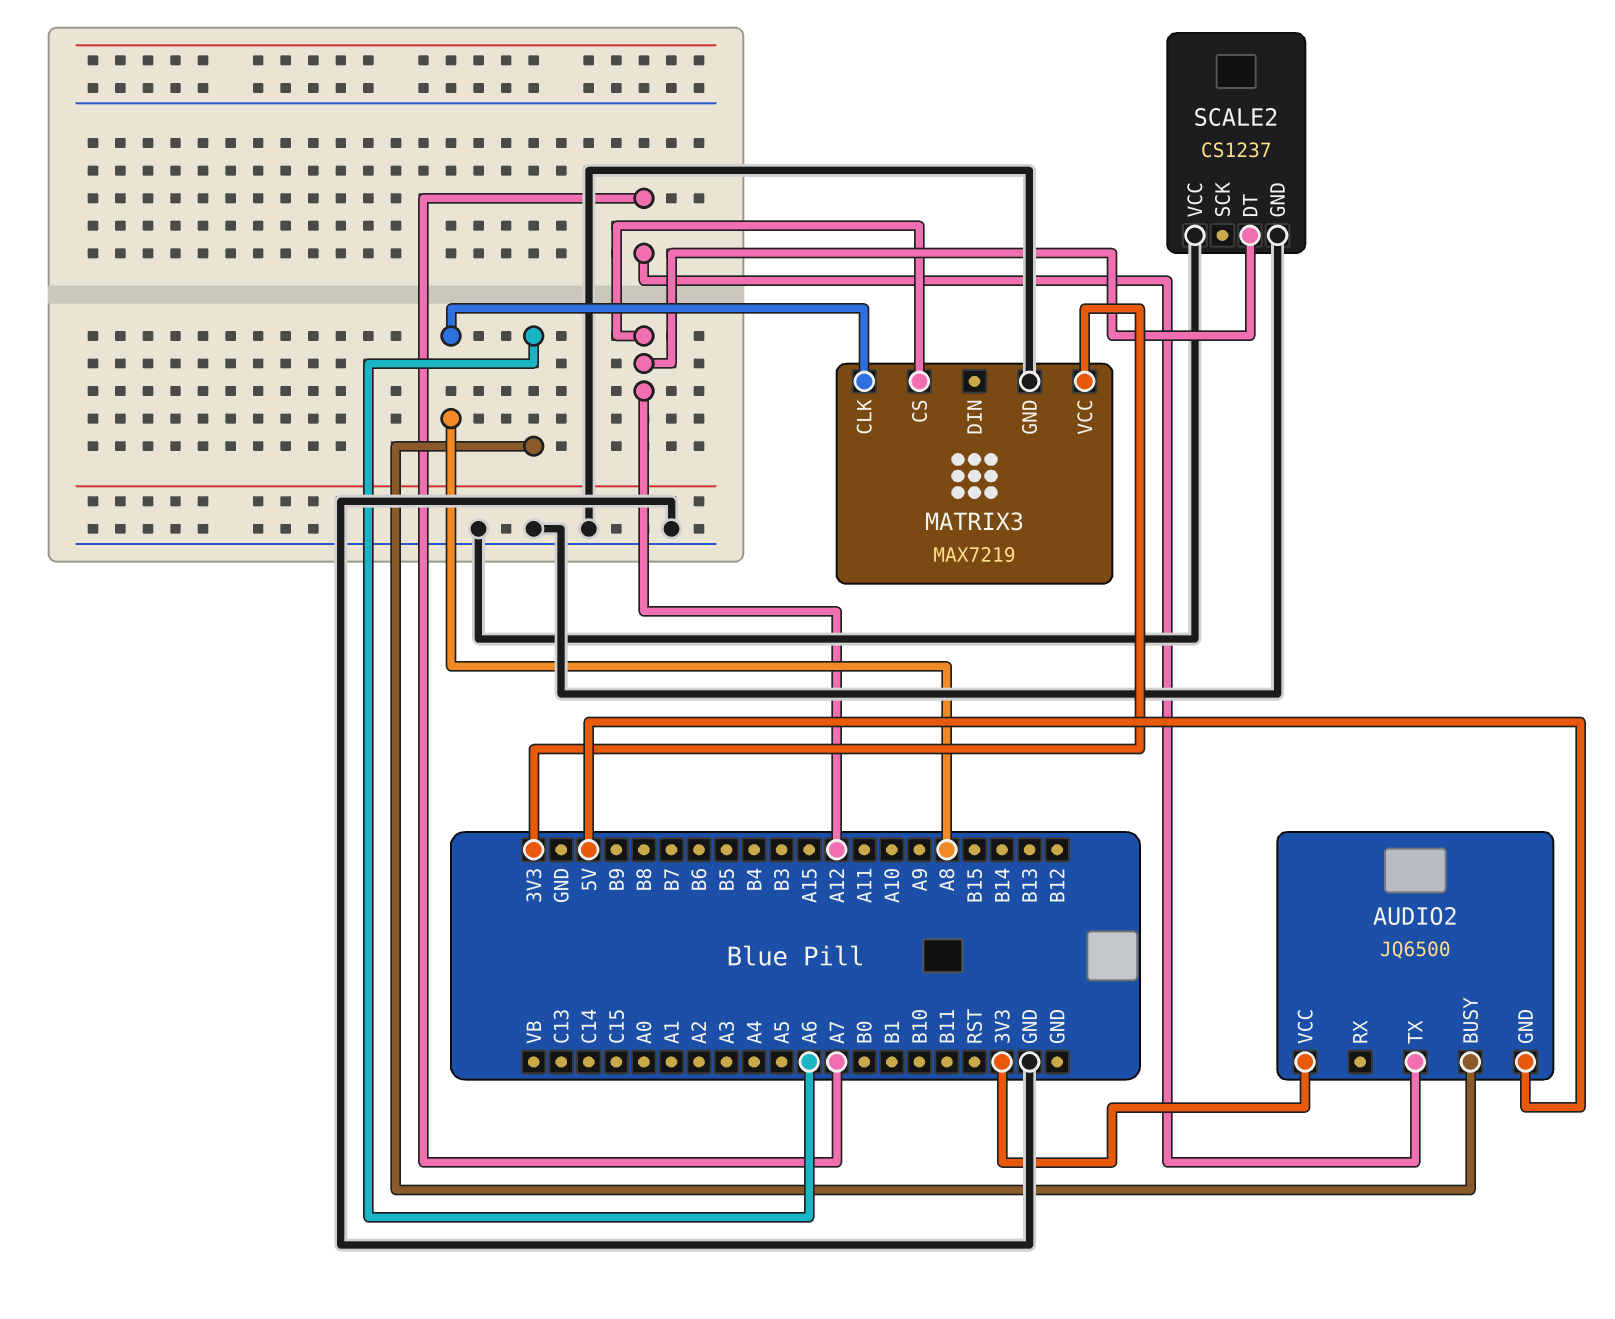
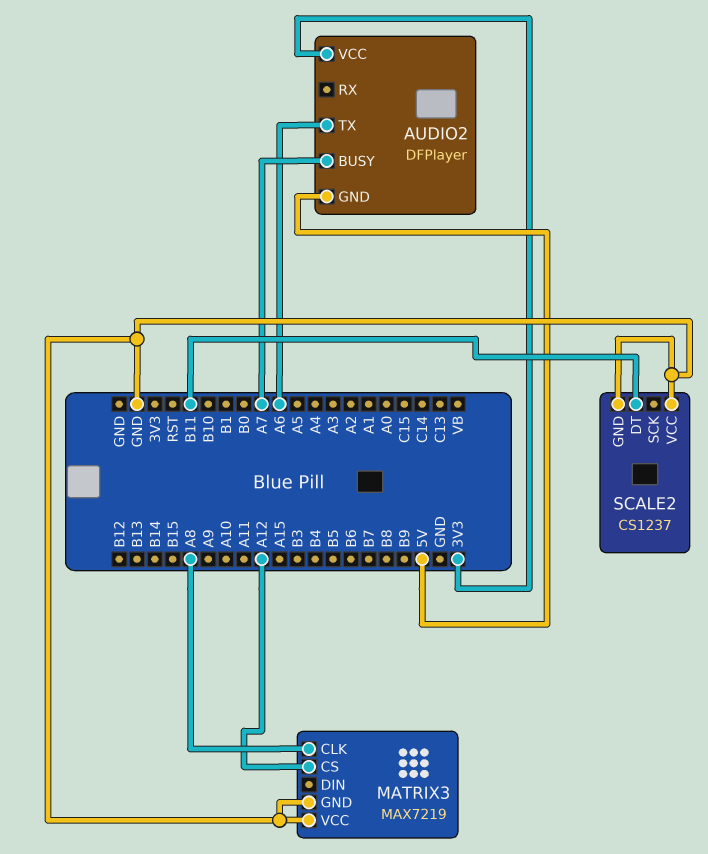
AUDIO2: JQ6500 -> DFPlayer
AUDIO2 pin BUSY: A6 -> A7
AUDIO2 pin TX: A7 -> A6
MATRIX3 pin VCC: 3V3 -> GND
SCALE2 pin DT: A12 -> B11

